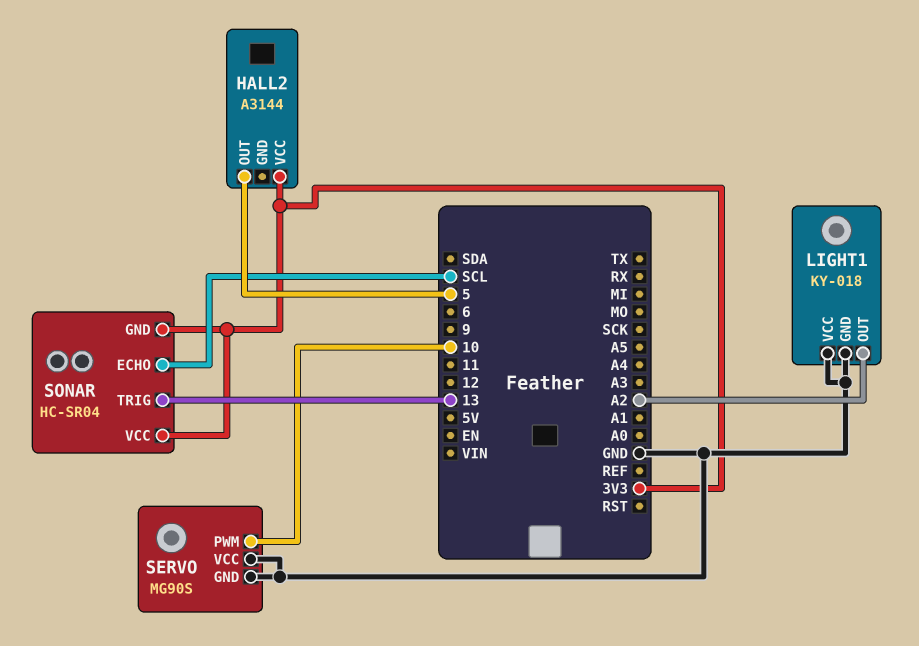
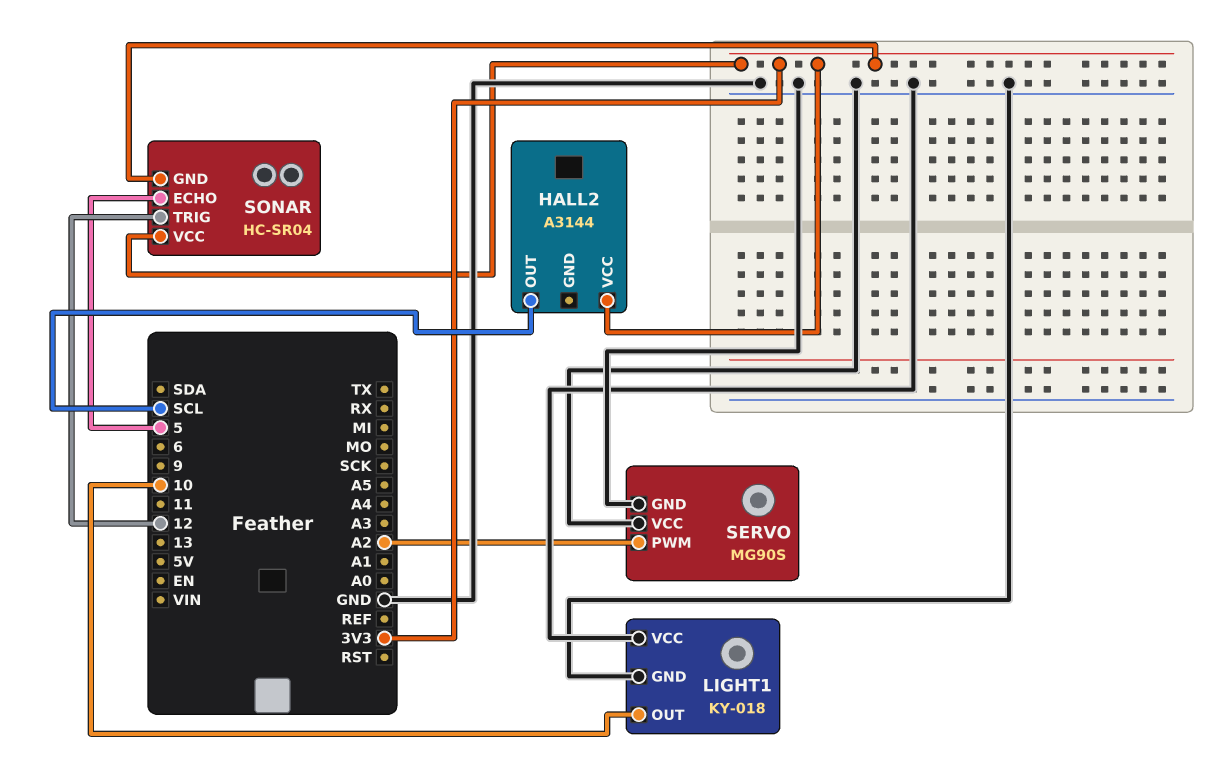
HALL2 pin OUT: 5 -> SCL
LIGHT1 pin OUT: A2 -> 10
SERVO pin PWM: 10 -> A2
SONAR pin ECHO: SCL -> 5
SONAR pin TRIG: 13 -> 12

